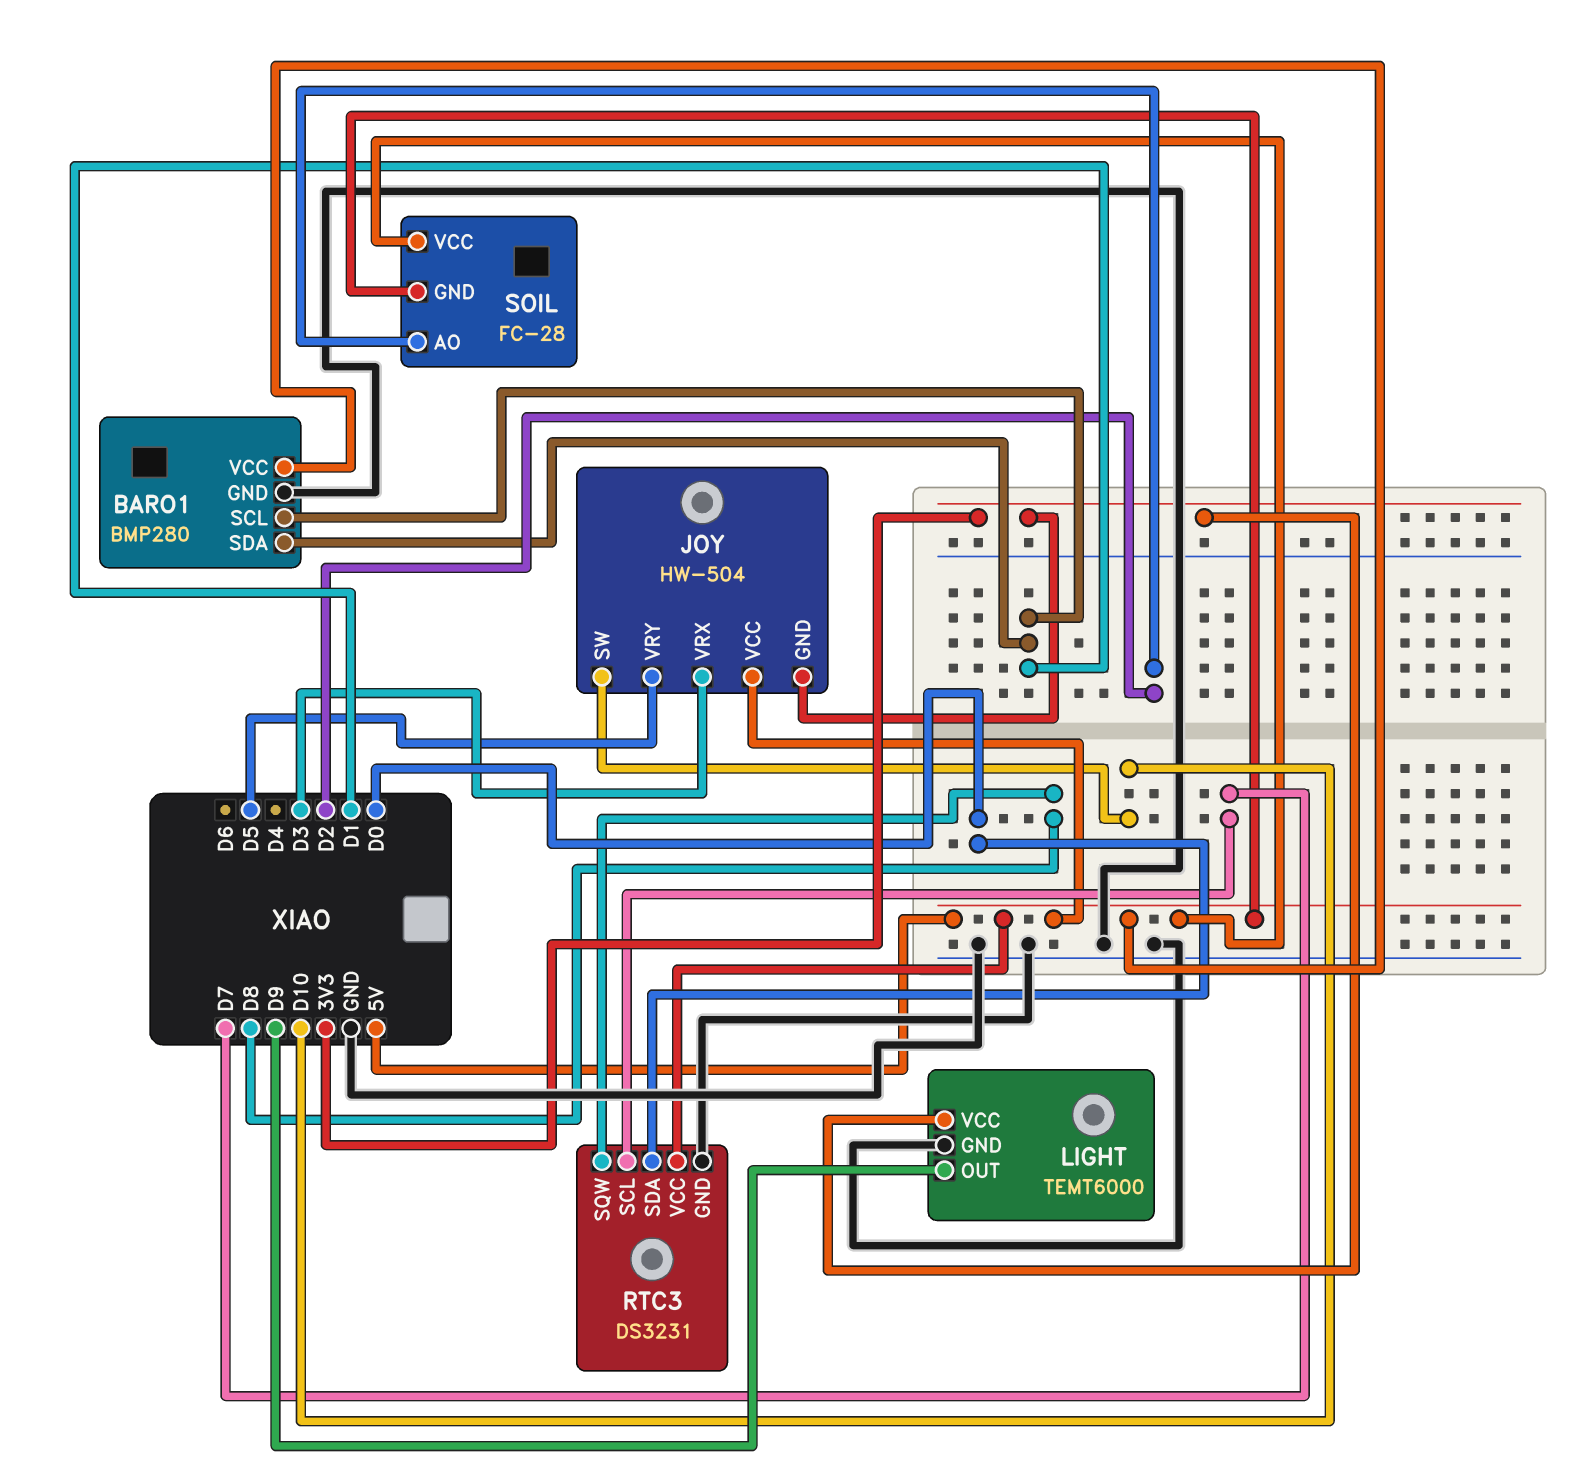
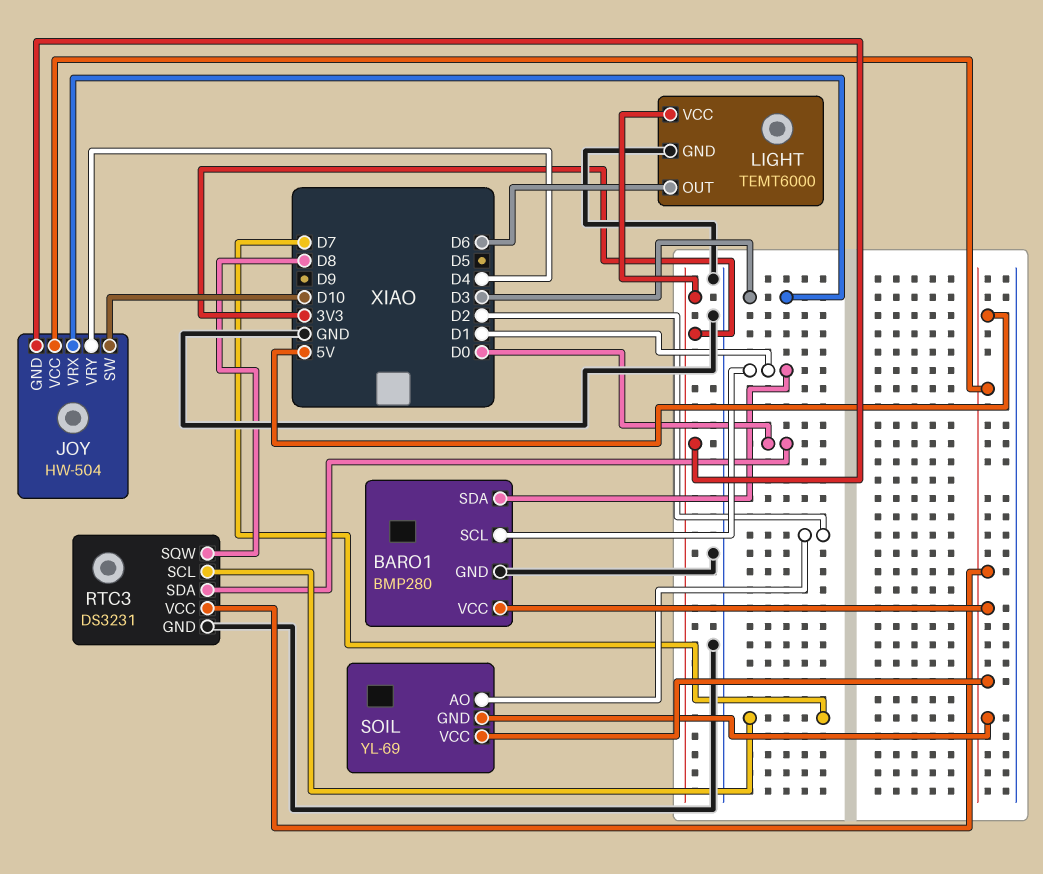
JOY pin VRY: D5 -> D4
LIGHT pin OUT: D9 -> D6
SOIL: FC-28 -> YL-69

